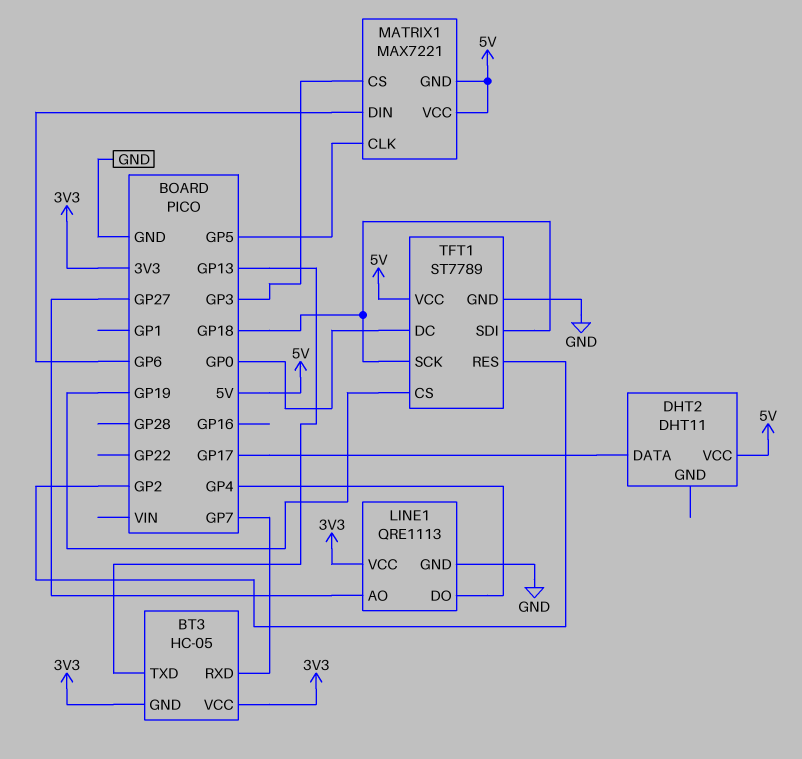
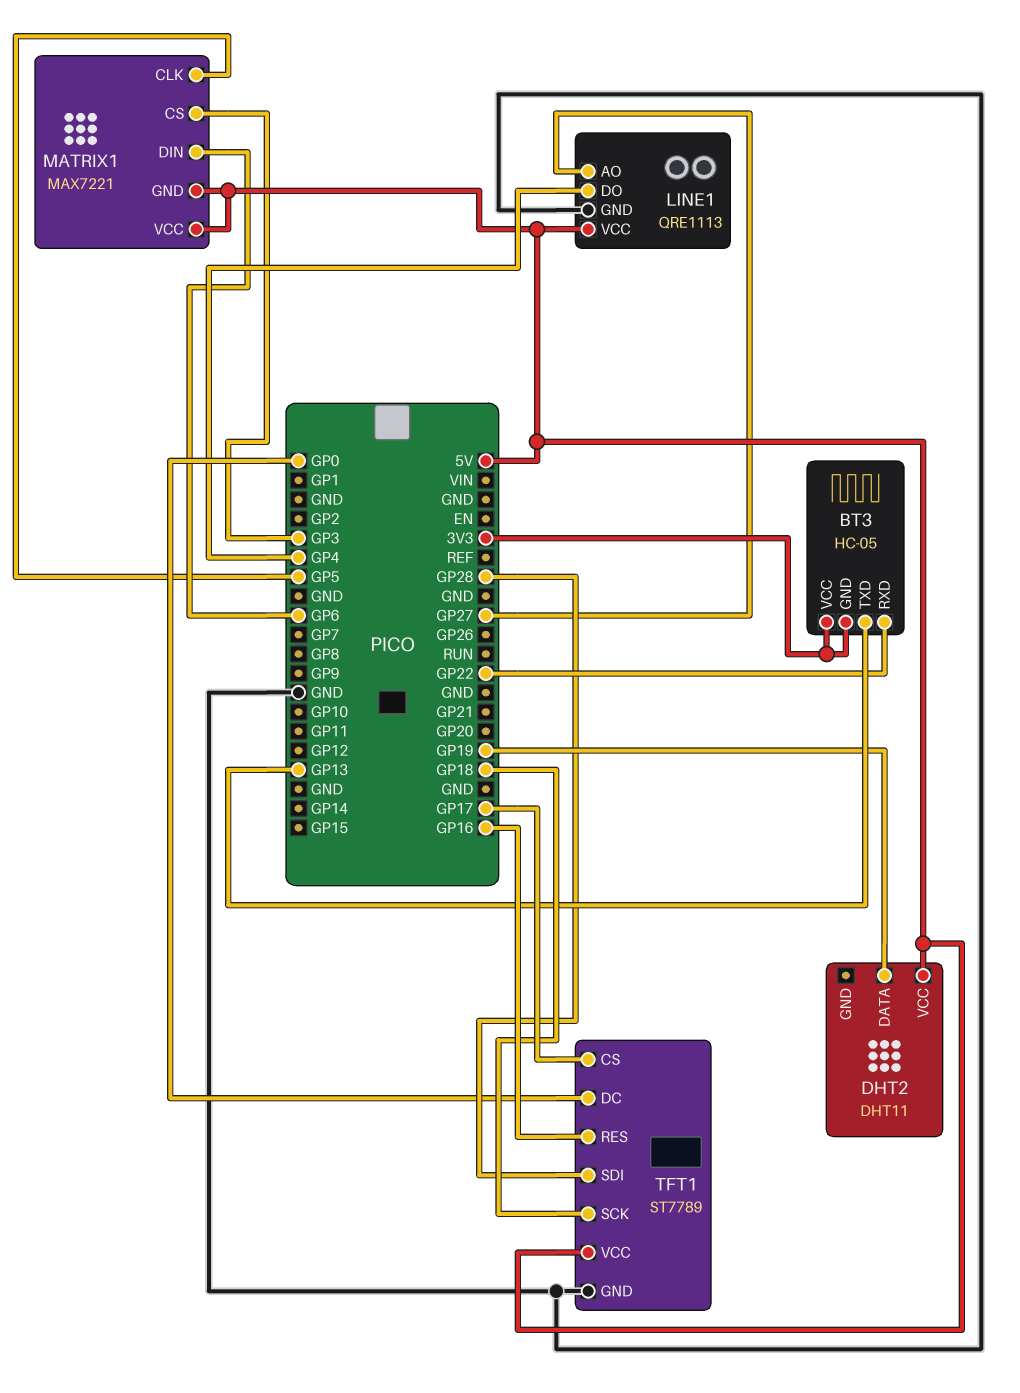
BT3 pin RXD: GP7 -> GP22
DHT2 pin DATA: GP17 -> GP19
LINE1 pin VCC: 3V3 -> 5V
TFT1 pin CS: GP19 -> GP17
TFT1 pin RES: GP2 -> GP16
TFT1 pin SDI: GP18 -> GP28

